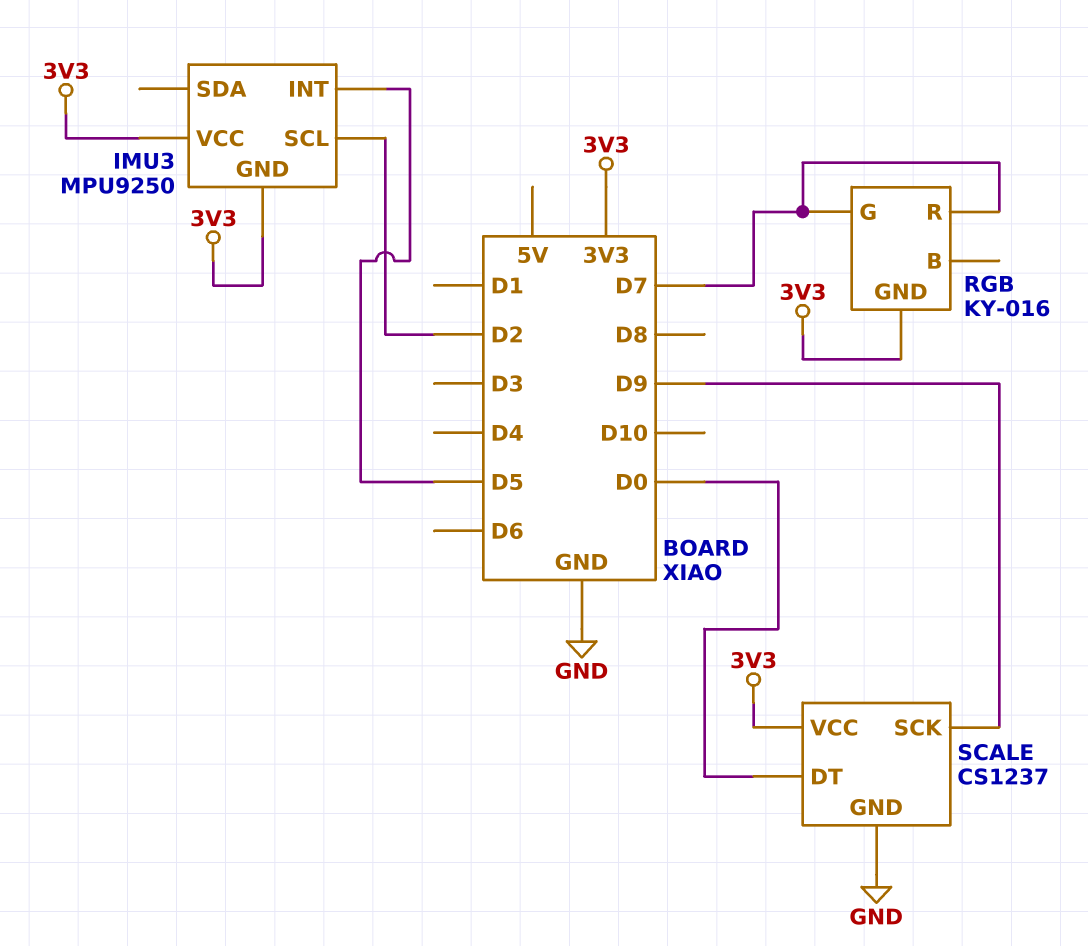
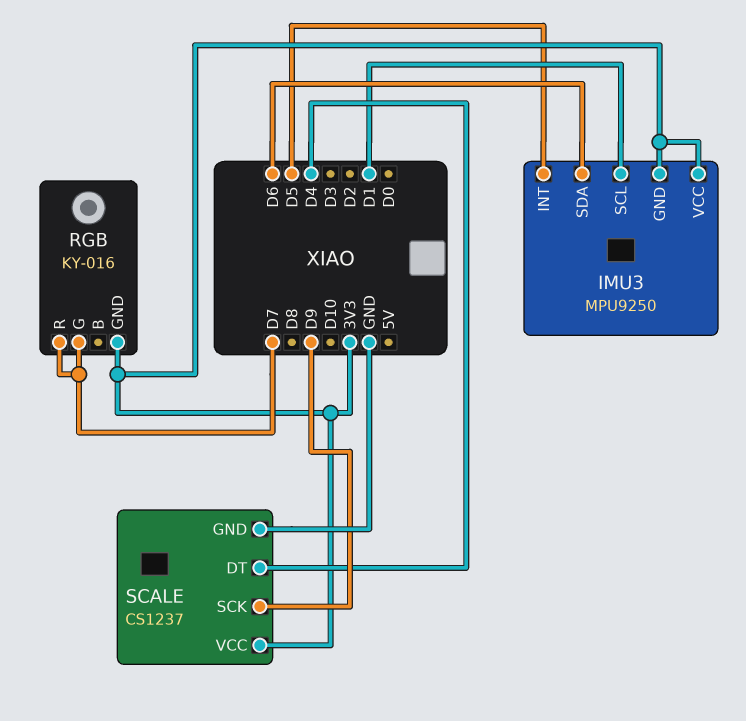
IMU3 pin SCL: D2 -> D1
IMU3 pin SDA: none -> D6
SCALE pin DT: D0 -> D4

